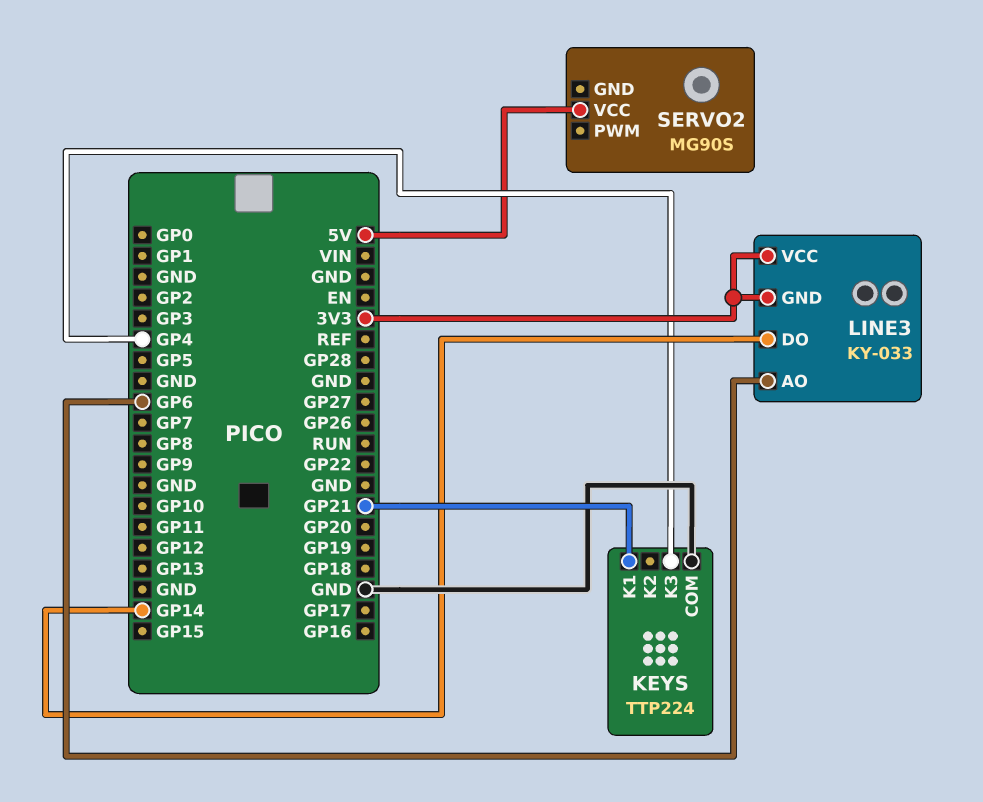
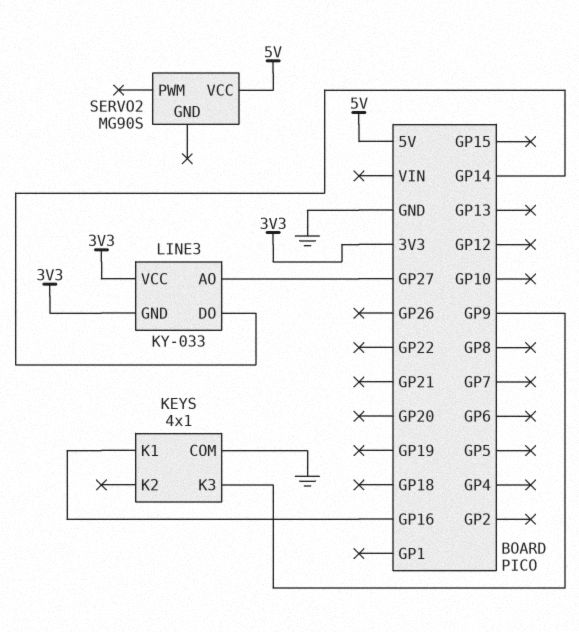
KEYS: TTP224 -> 4x1
KEYS pin K1: GP21 -> GP16
KEYS pin K3: GP4 -> GP9
LINE3 pin AO: GP6 -> GP27

